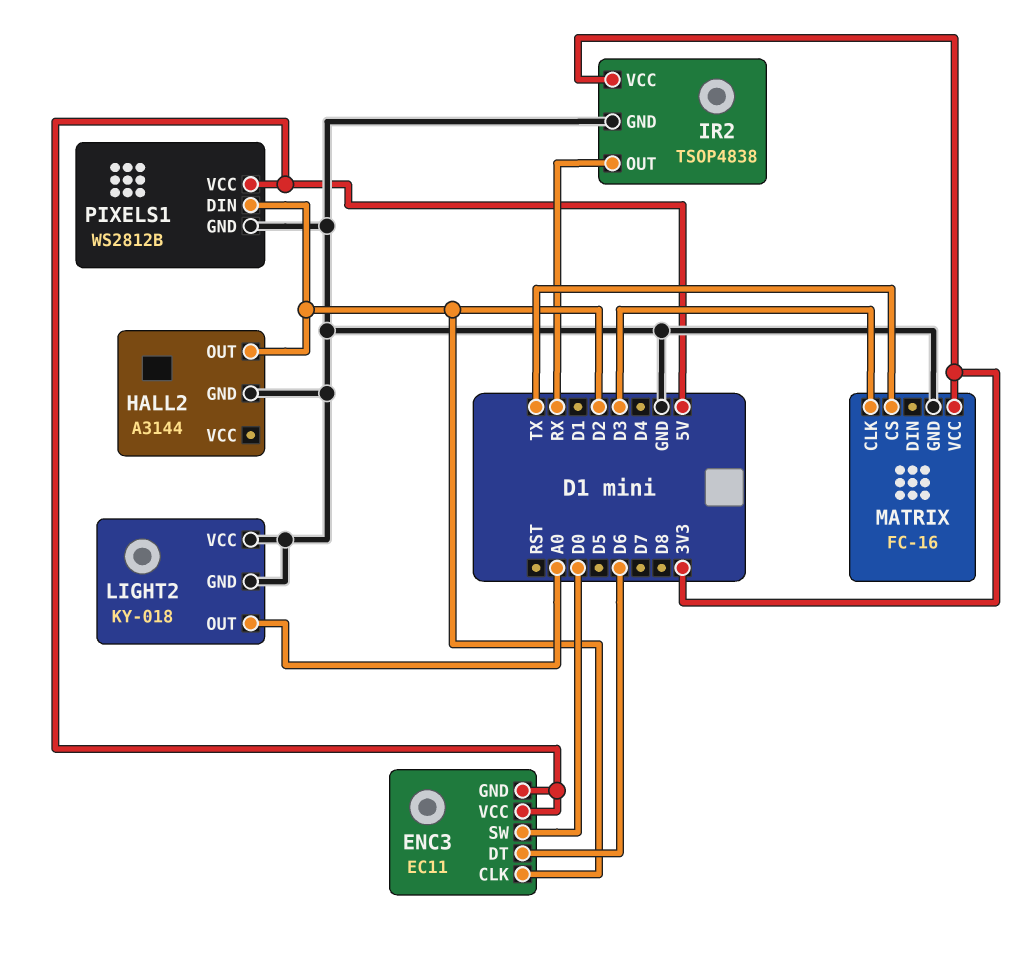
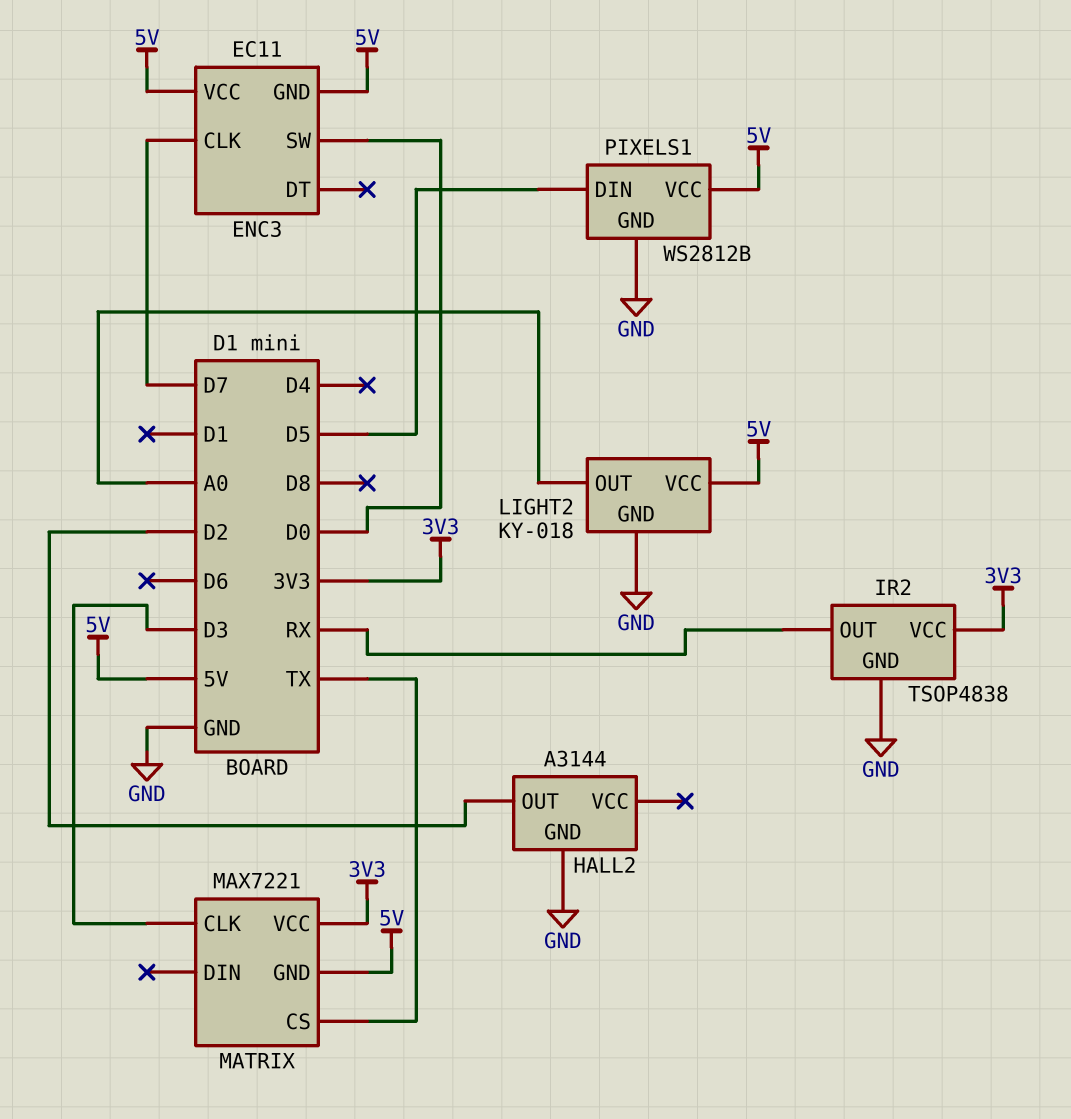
ENC3 pin CLK: D2 -> D7
ENC3 pin DT: D6 -> none
LIGHT2 pin VCC: GND -> 5V
MATRIX: FC-16 -> MAX7221
MATRIX pin GND: GND -> 5V
PIXELS1 pin DIN: D2 -> D5

